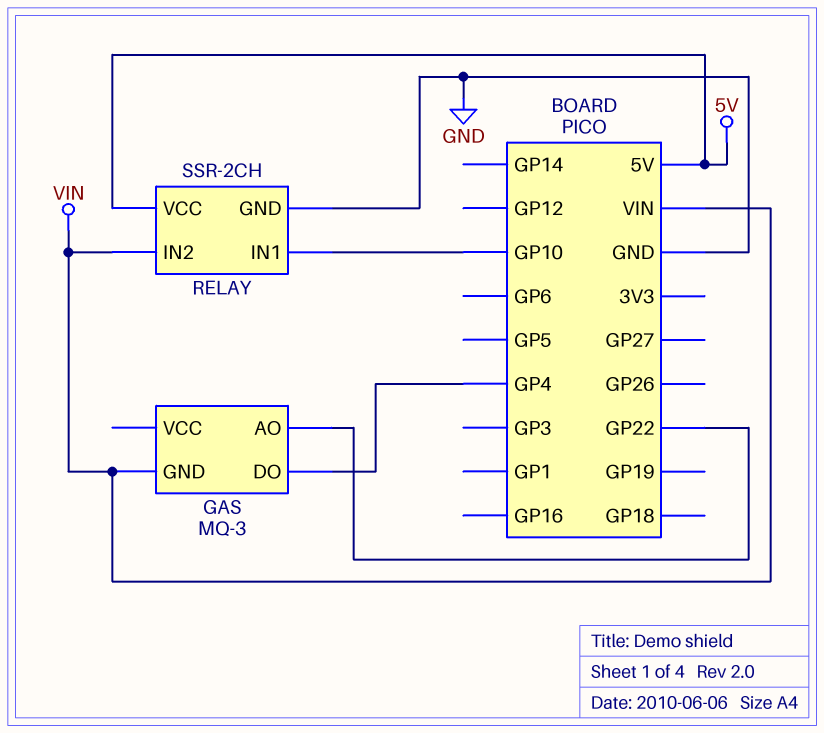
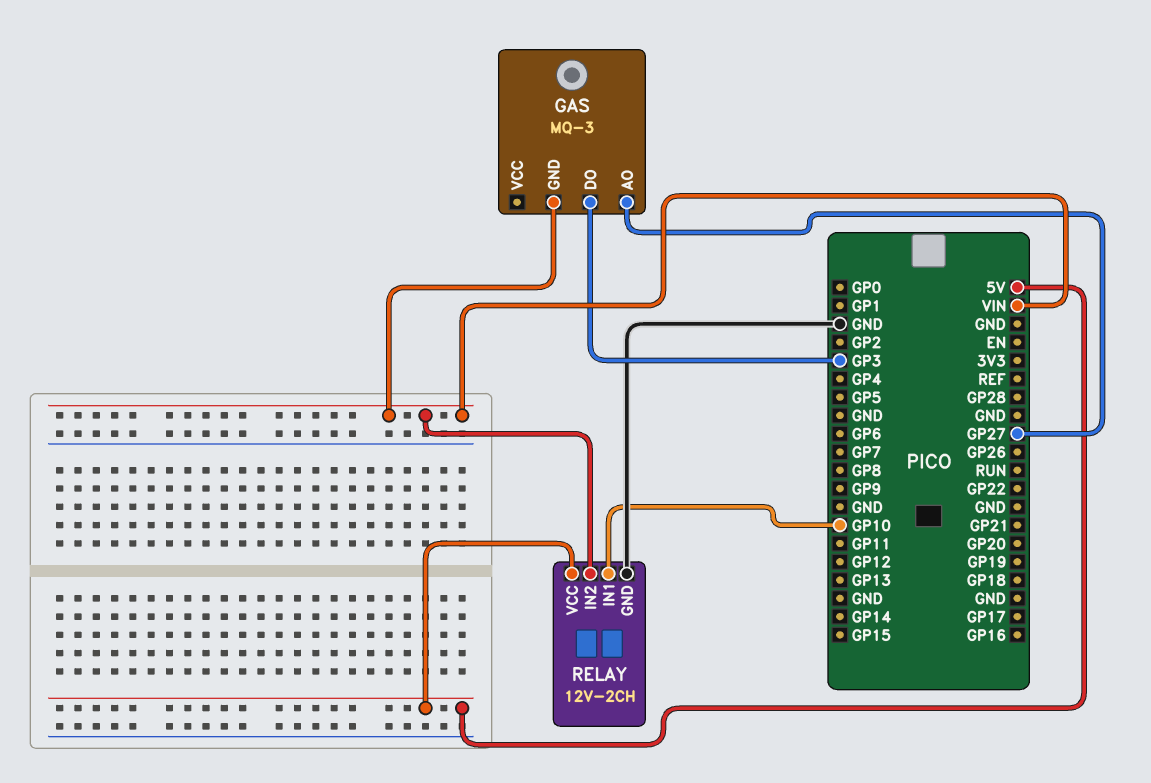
GAS pin AO: GP22 -> GP27
GAS pin DO: GP4 -> GP3
RELAY: SSR-2CH -> 12V-2CH

